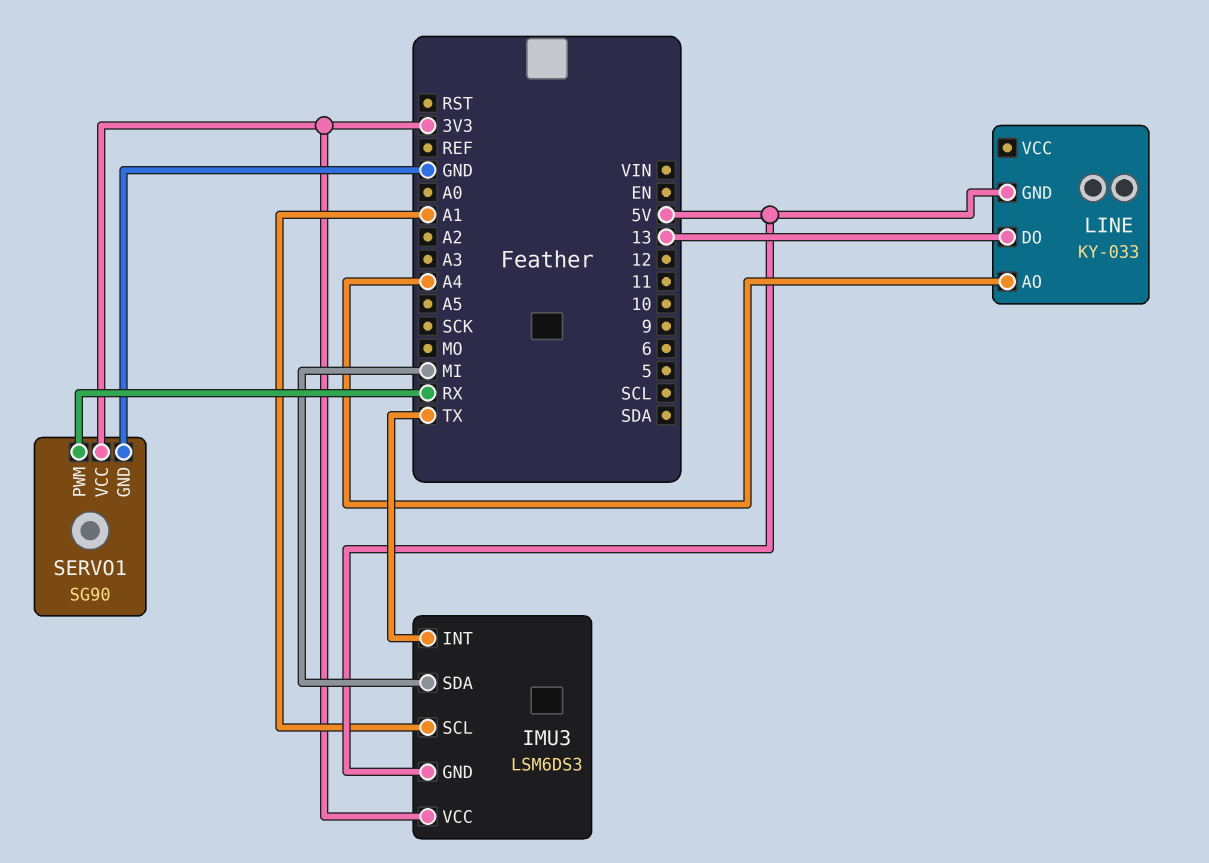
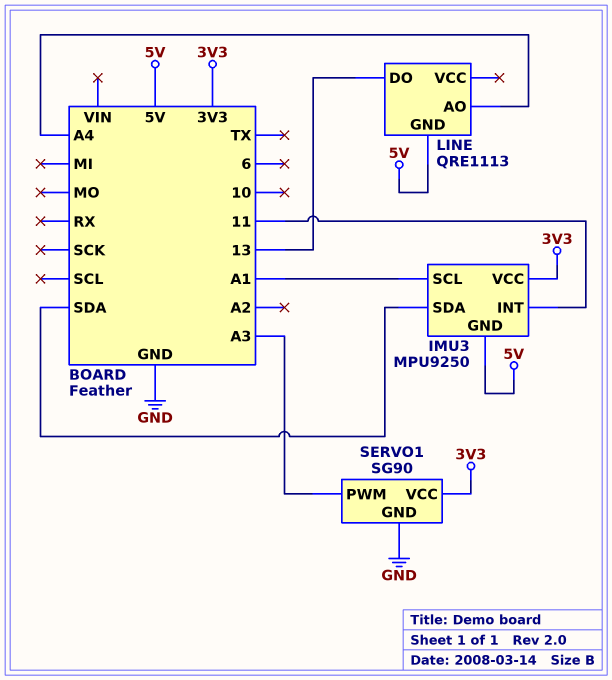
IMU3: LSM6DS3 -> MPU9250
IMU3 pin INT: TX -> 11
IMU3 pin SDA: MI -> SDA
LINE: KY-033 -> QRE1113
SERVO1 pin PWM: RX -> A3

